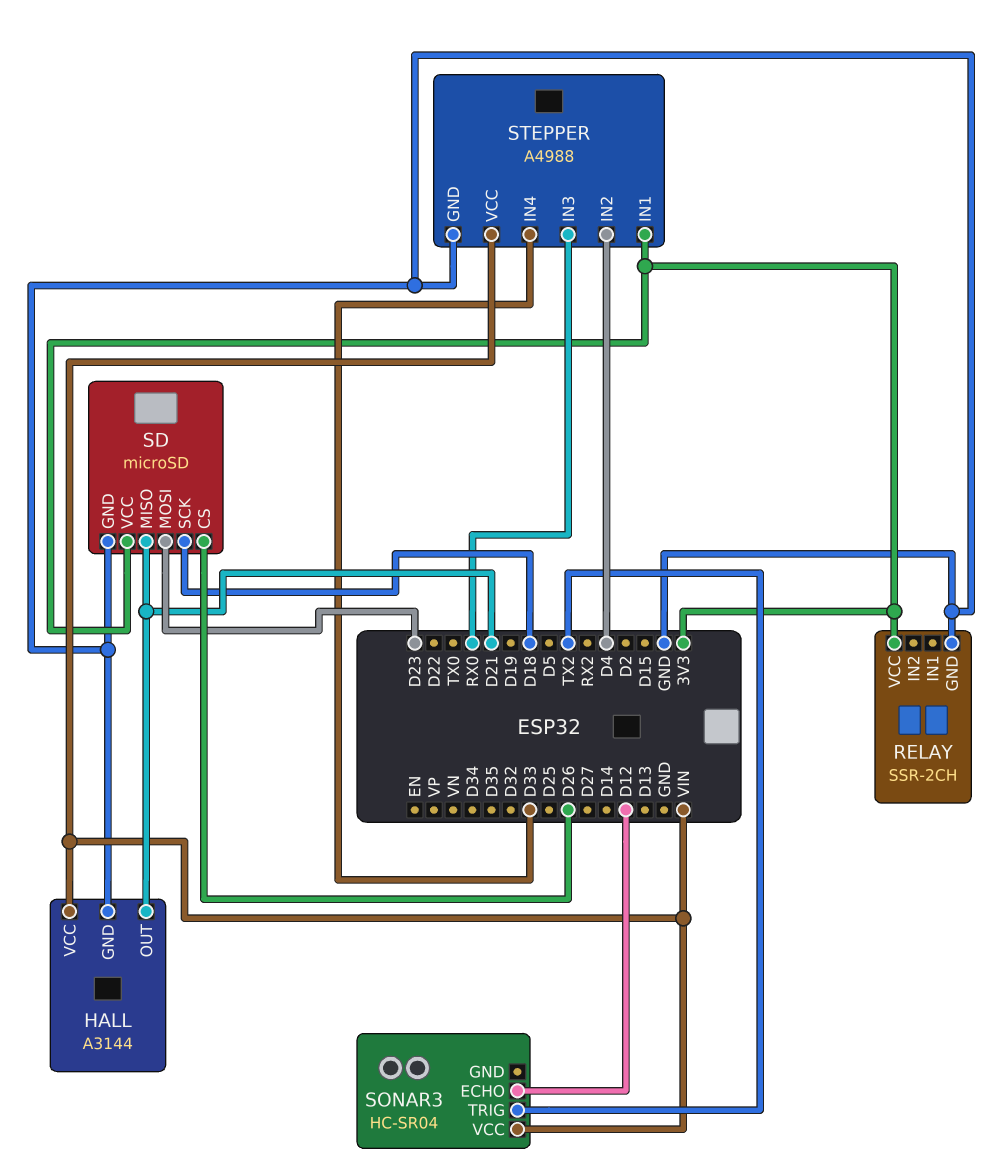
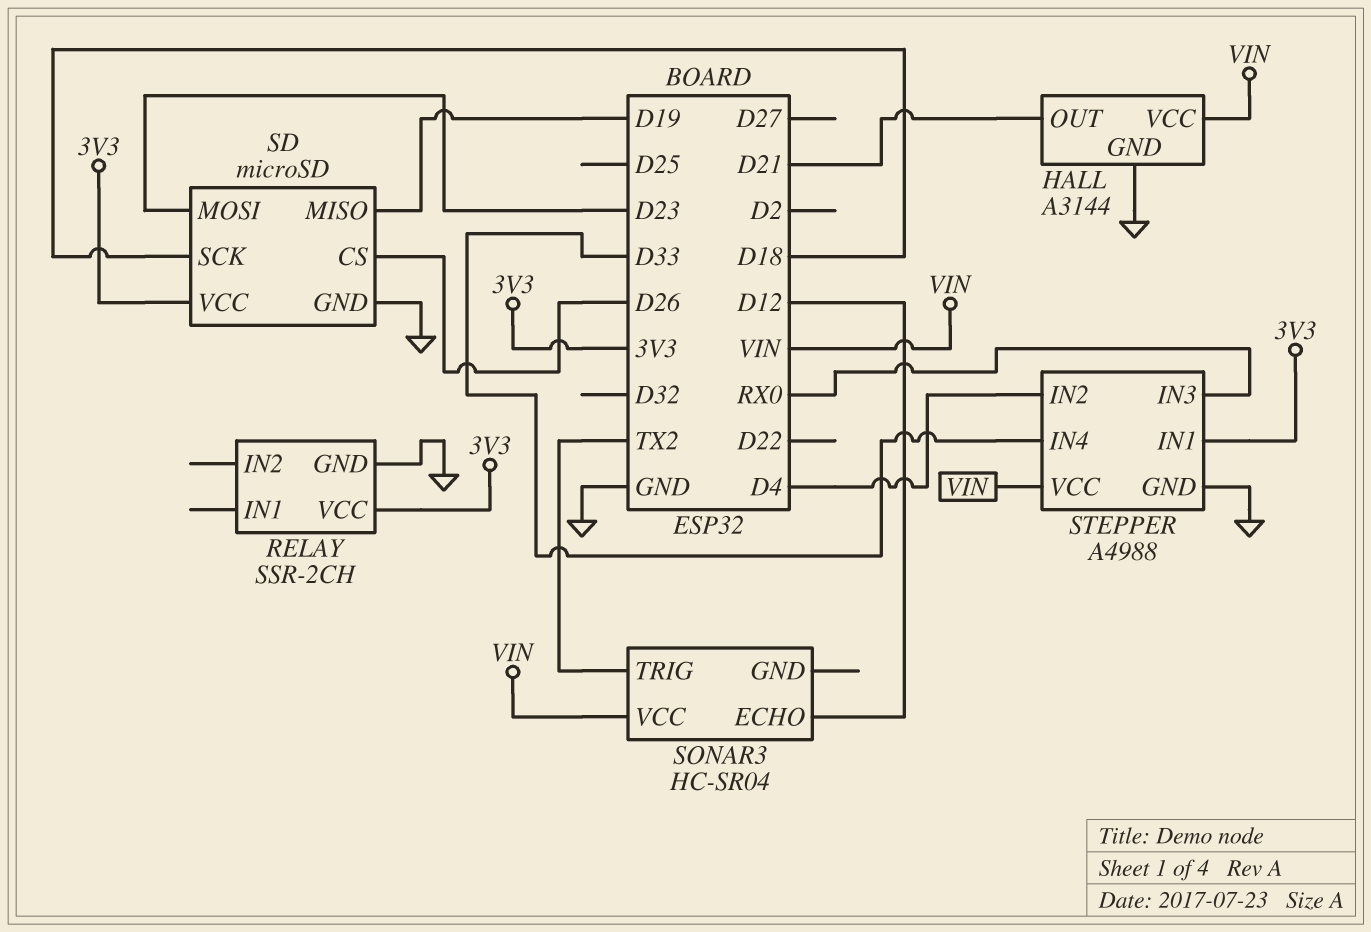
SD pin MISO: D21 -> D19

